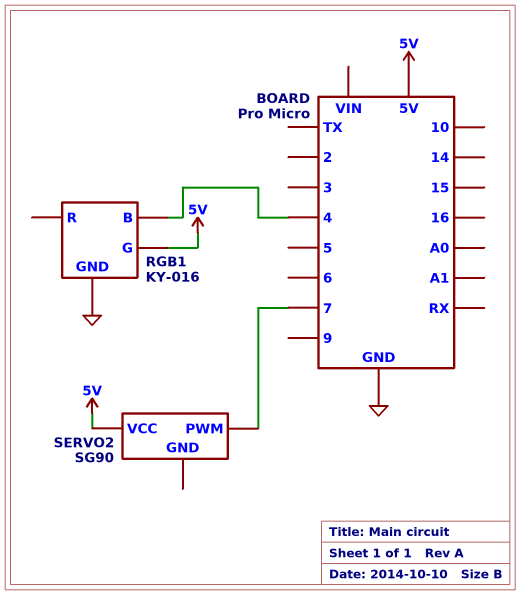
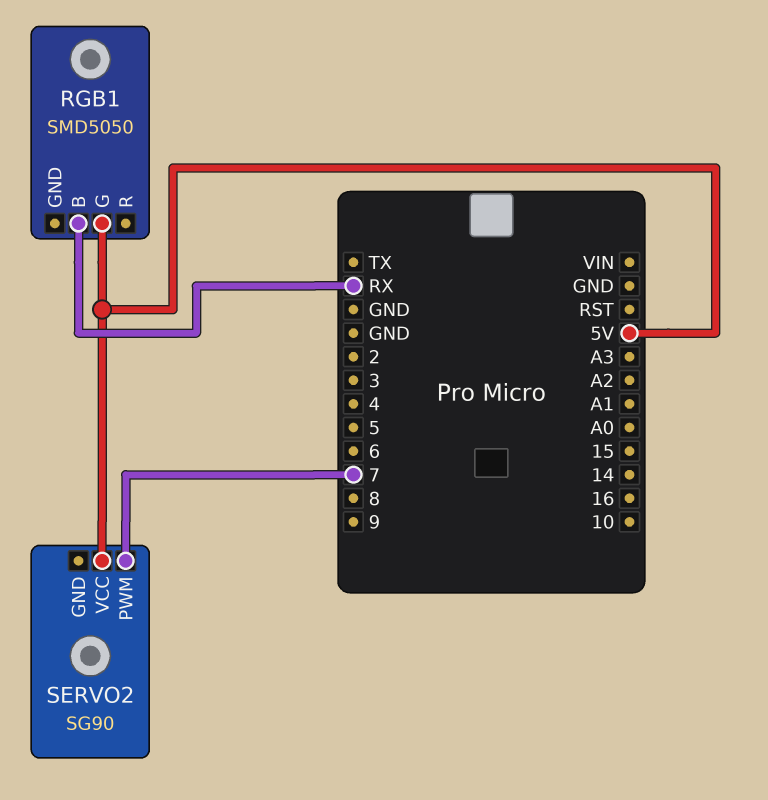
RGB1: KY-016 -> SMD5050
RGB1 pin B: 4 -> RX
RGB1 pin GND: GND -> none

